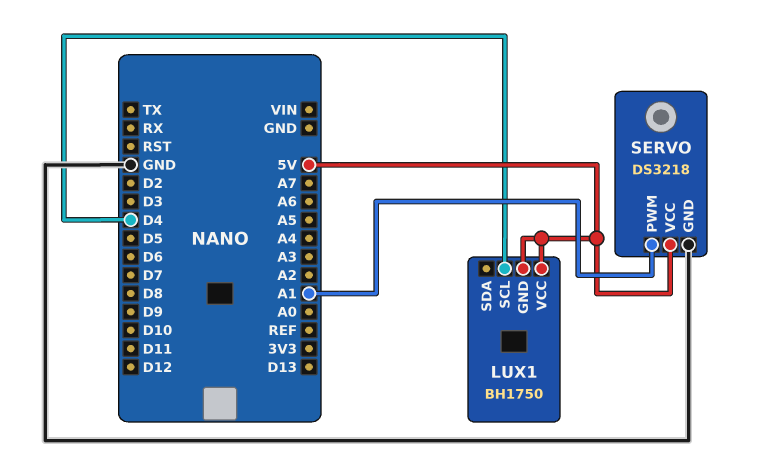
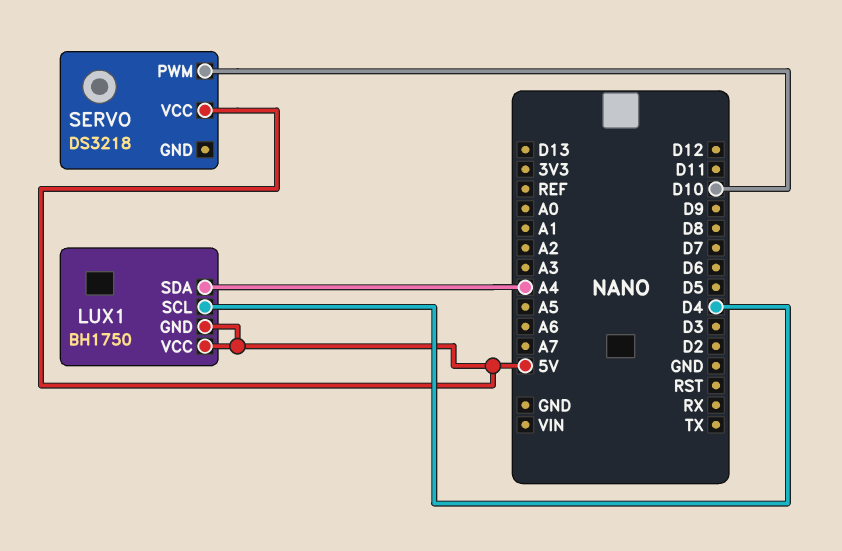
LUX1 pin SDA: none -> A4
SERVO pin GND: GND -> none
SERVO pin PWM: A1 -> D10

